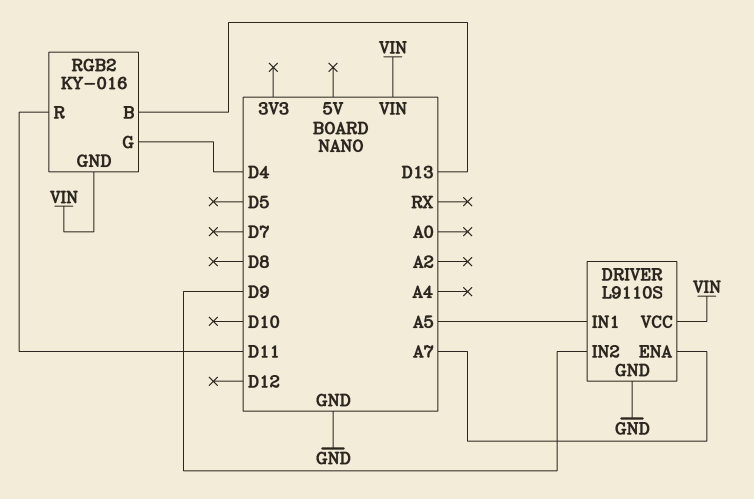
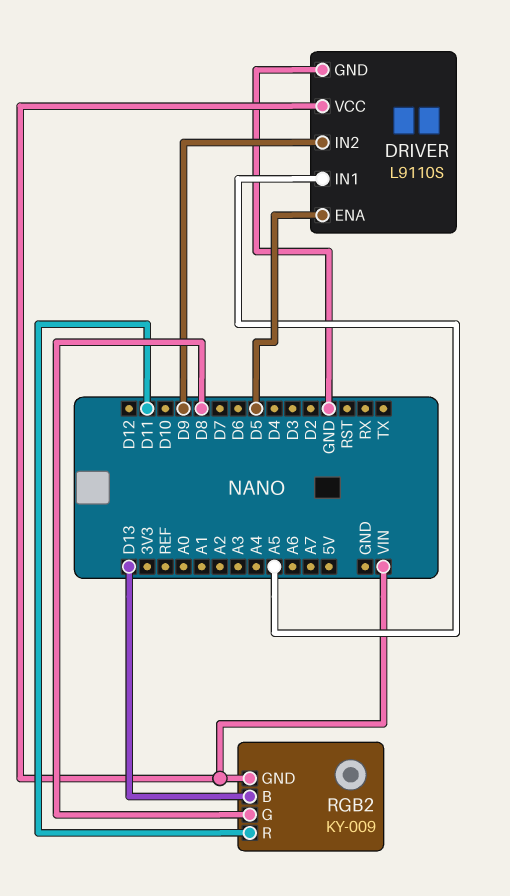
DRIVER pin ENA: A7 -> D5
RGB2: KY-016 -> KY-009
RGB2 pin G: D4 -> D8

